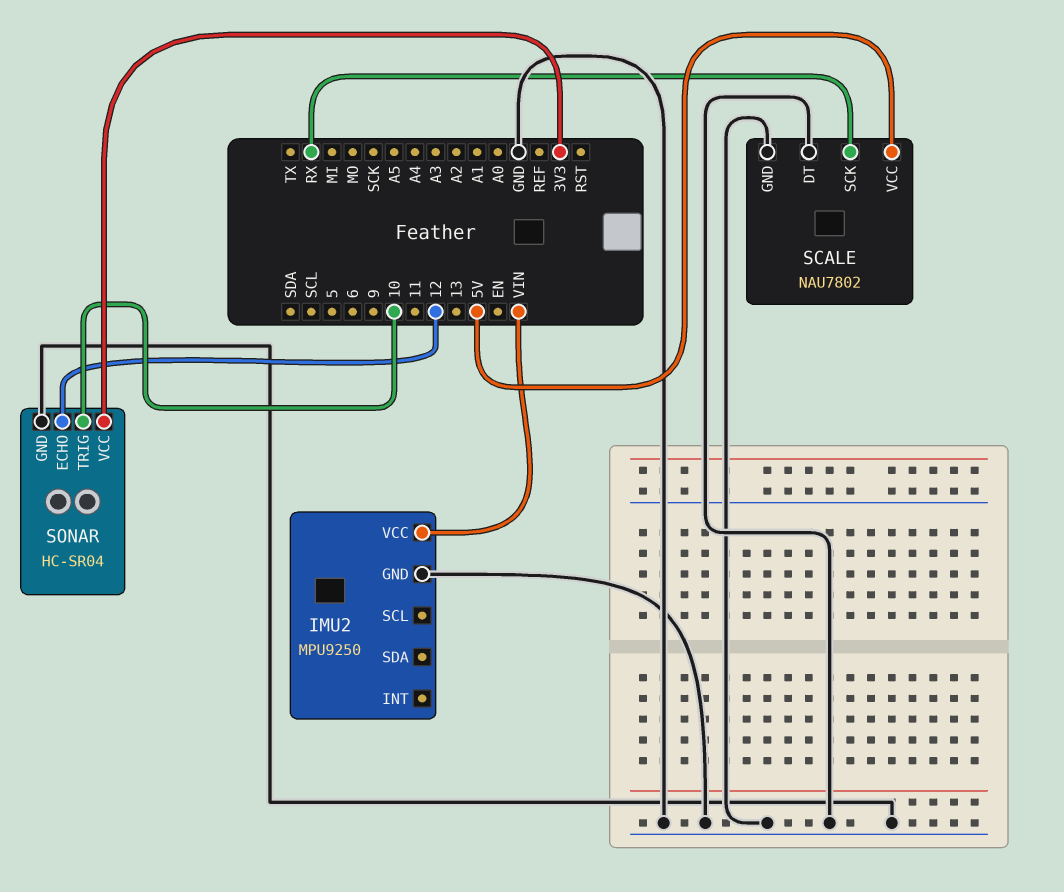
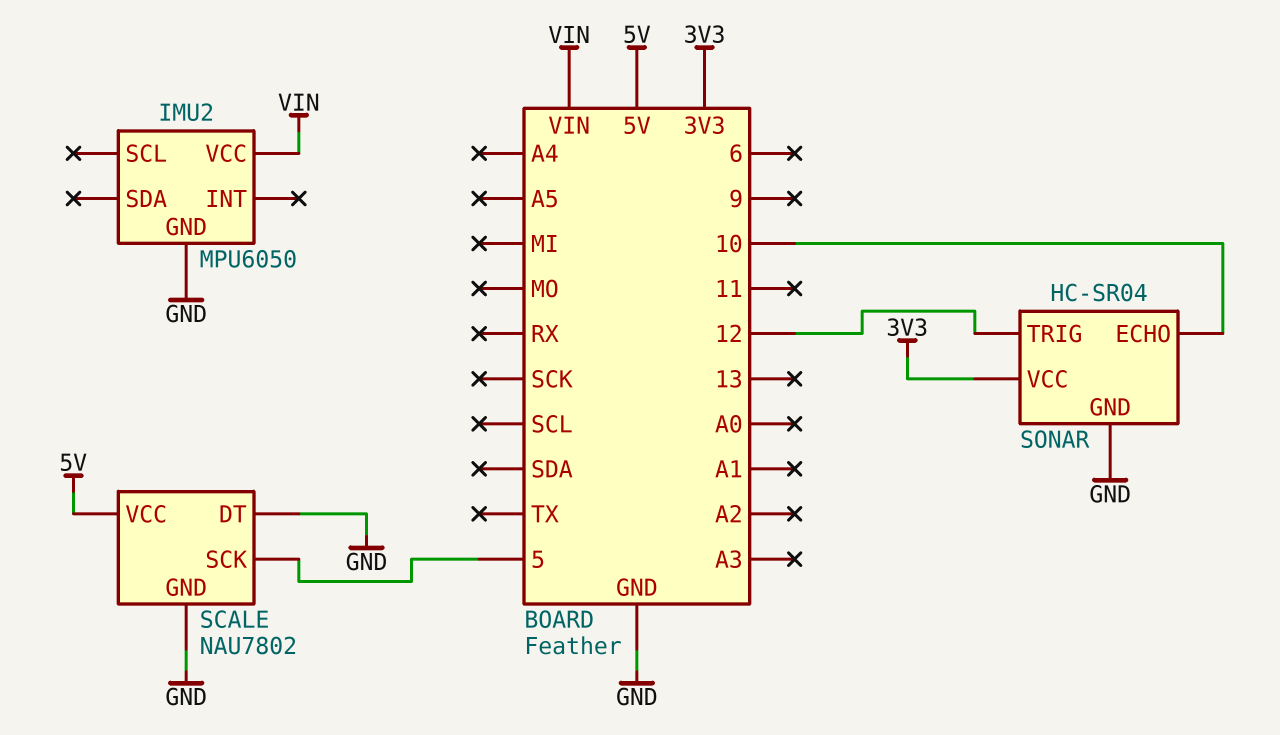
IMU2: MPU9250 -> MPU6050
SCALE pin SCK: RX -> 5
SONAR pin ECHO: 12 -> 10
SONAR pin TRIG: 10 -> 12

